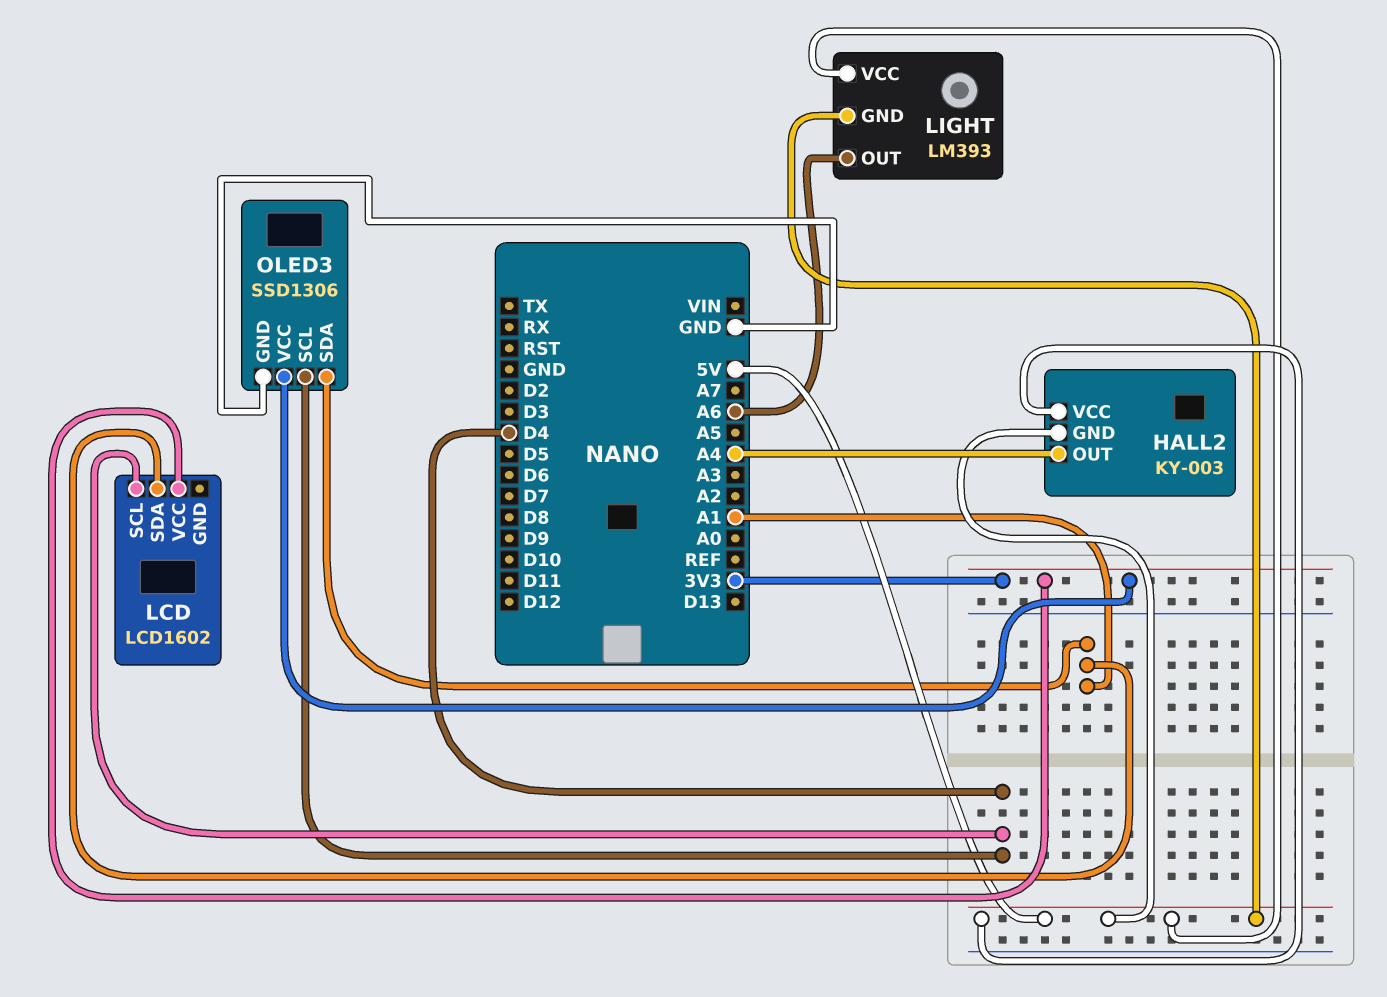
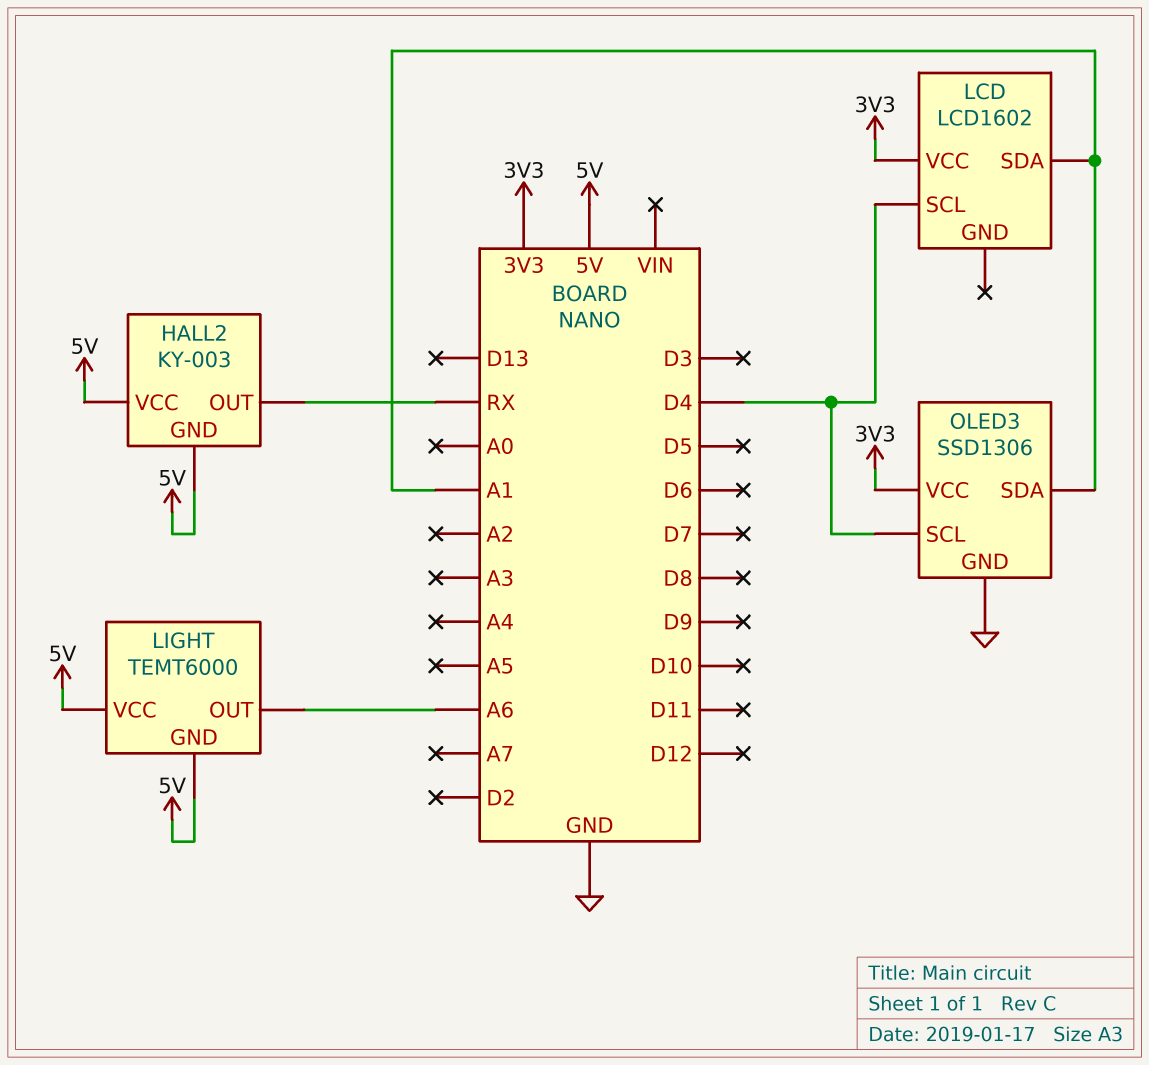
HALL2 pin OUT: A4 -> RX
LIGHT: LM393 -> TEMT6000

